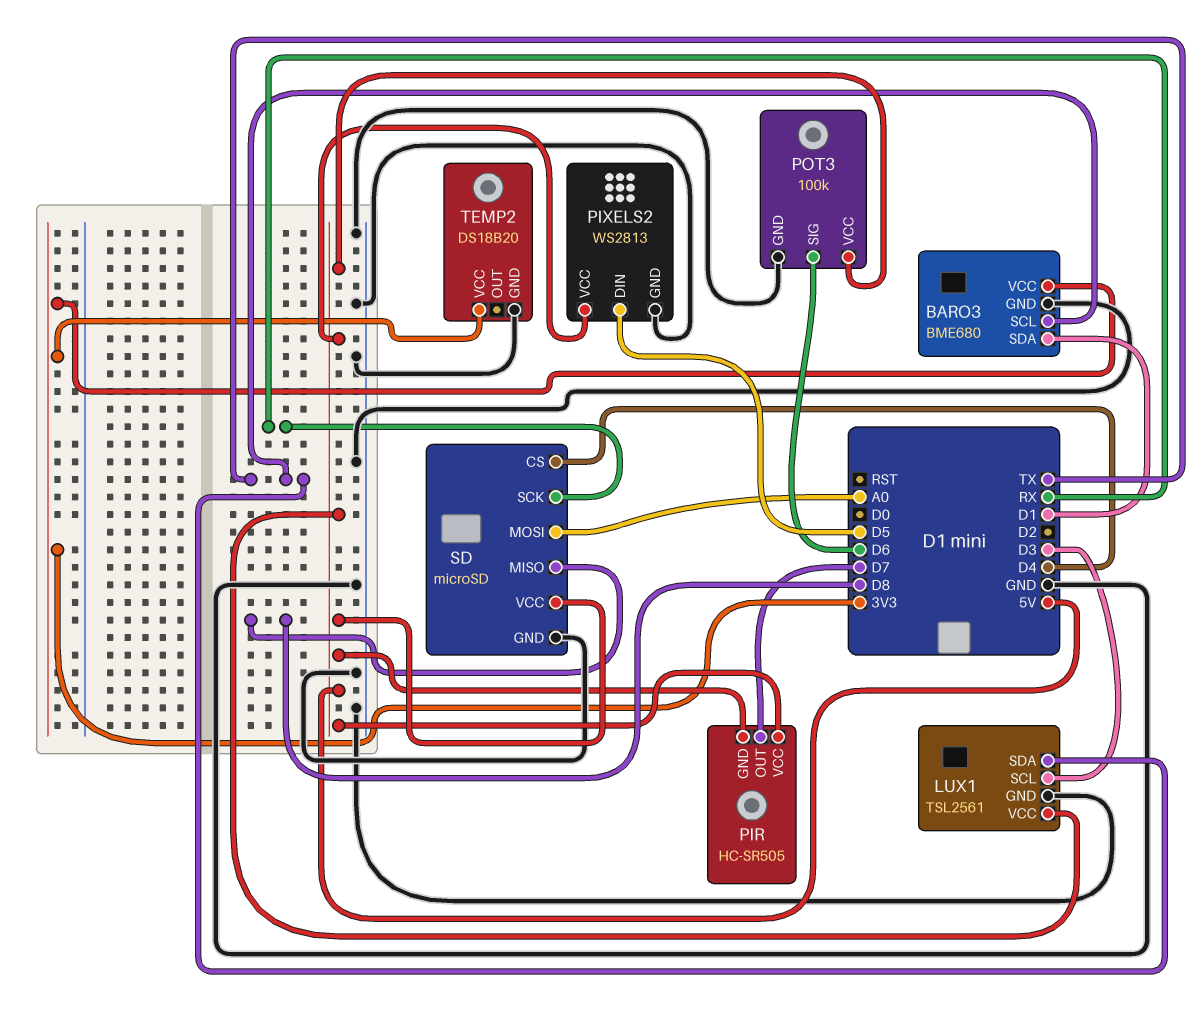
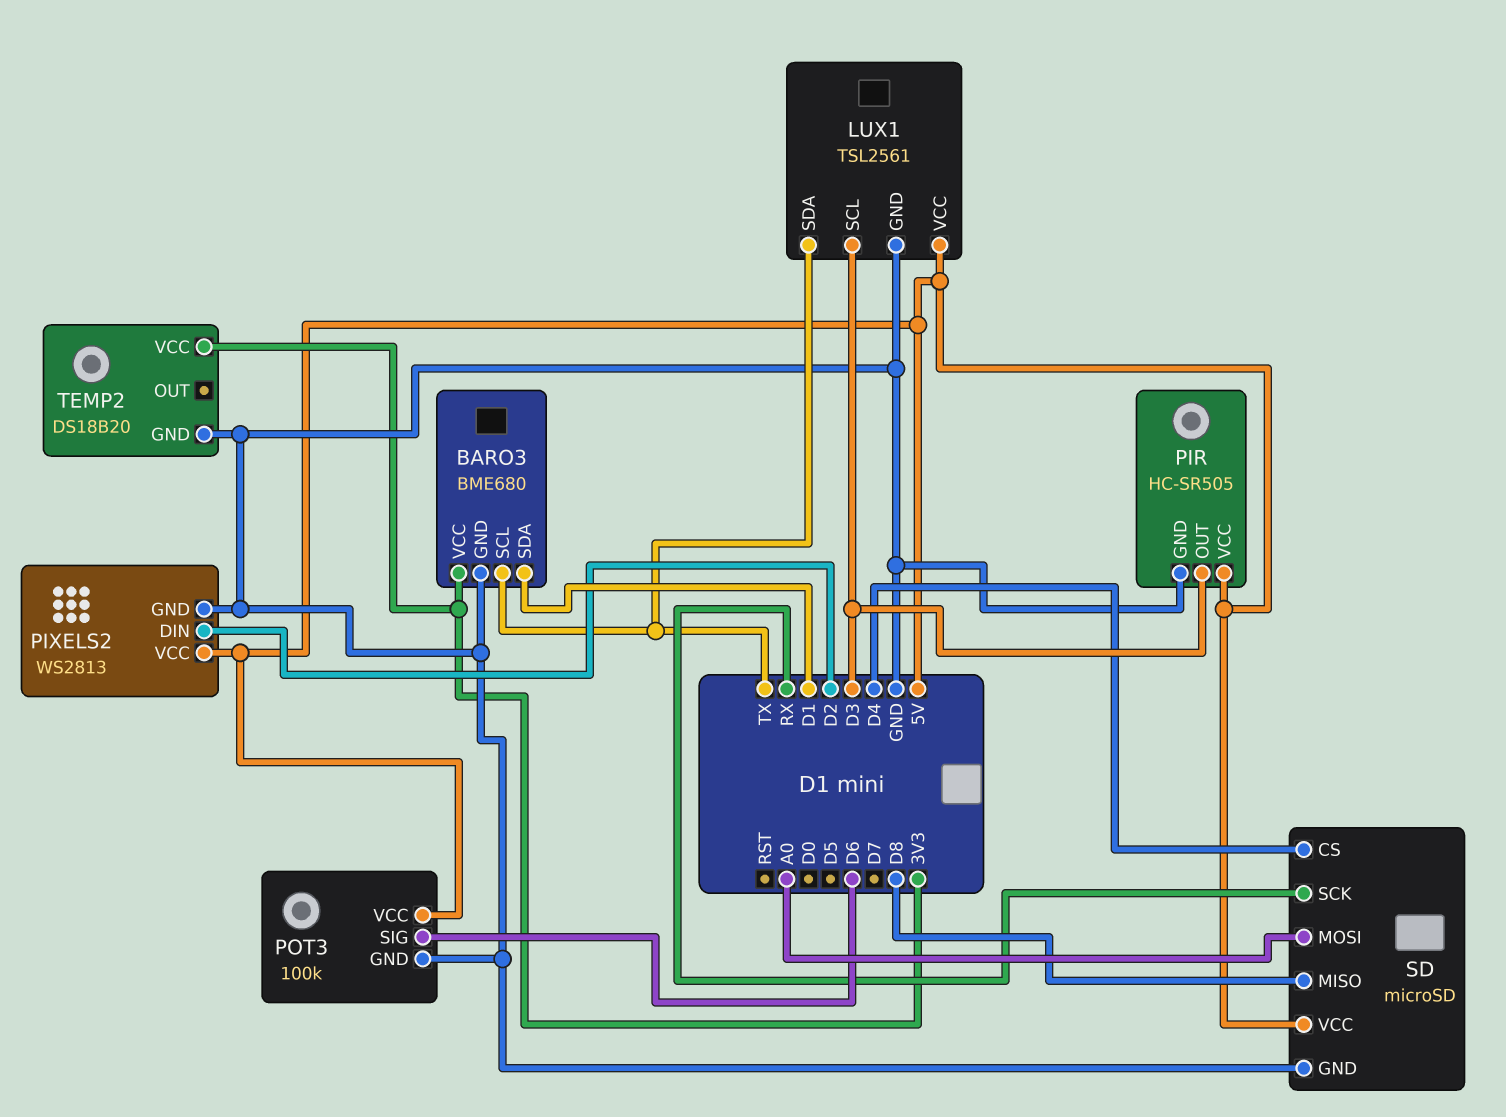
PIR pin GND: 5V -> GND
PIR pin OUT: D7 -> D3
PIXELS2 pin DIN: D5 -> D2

